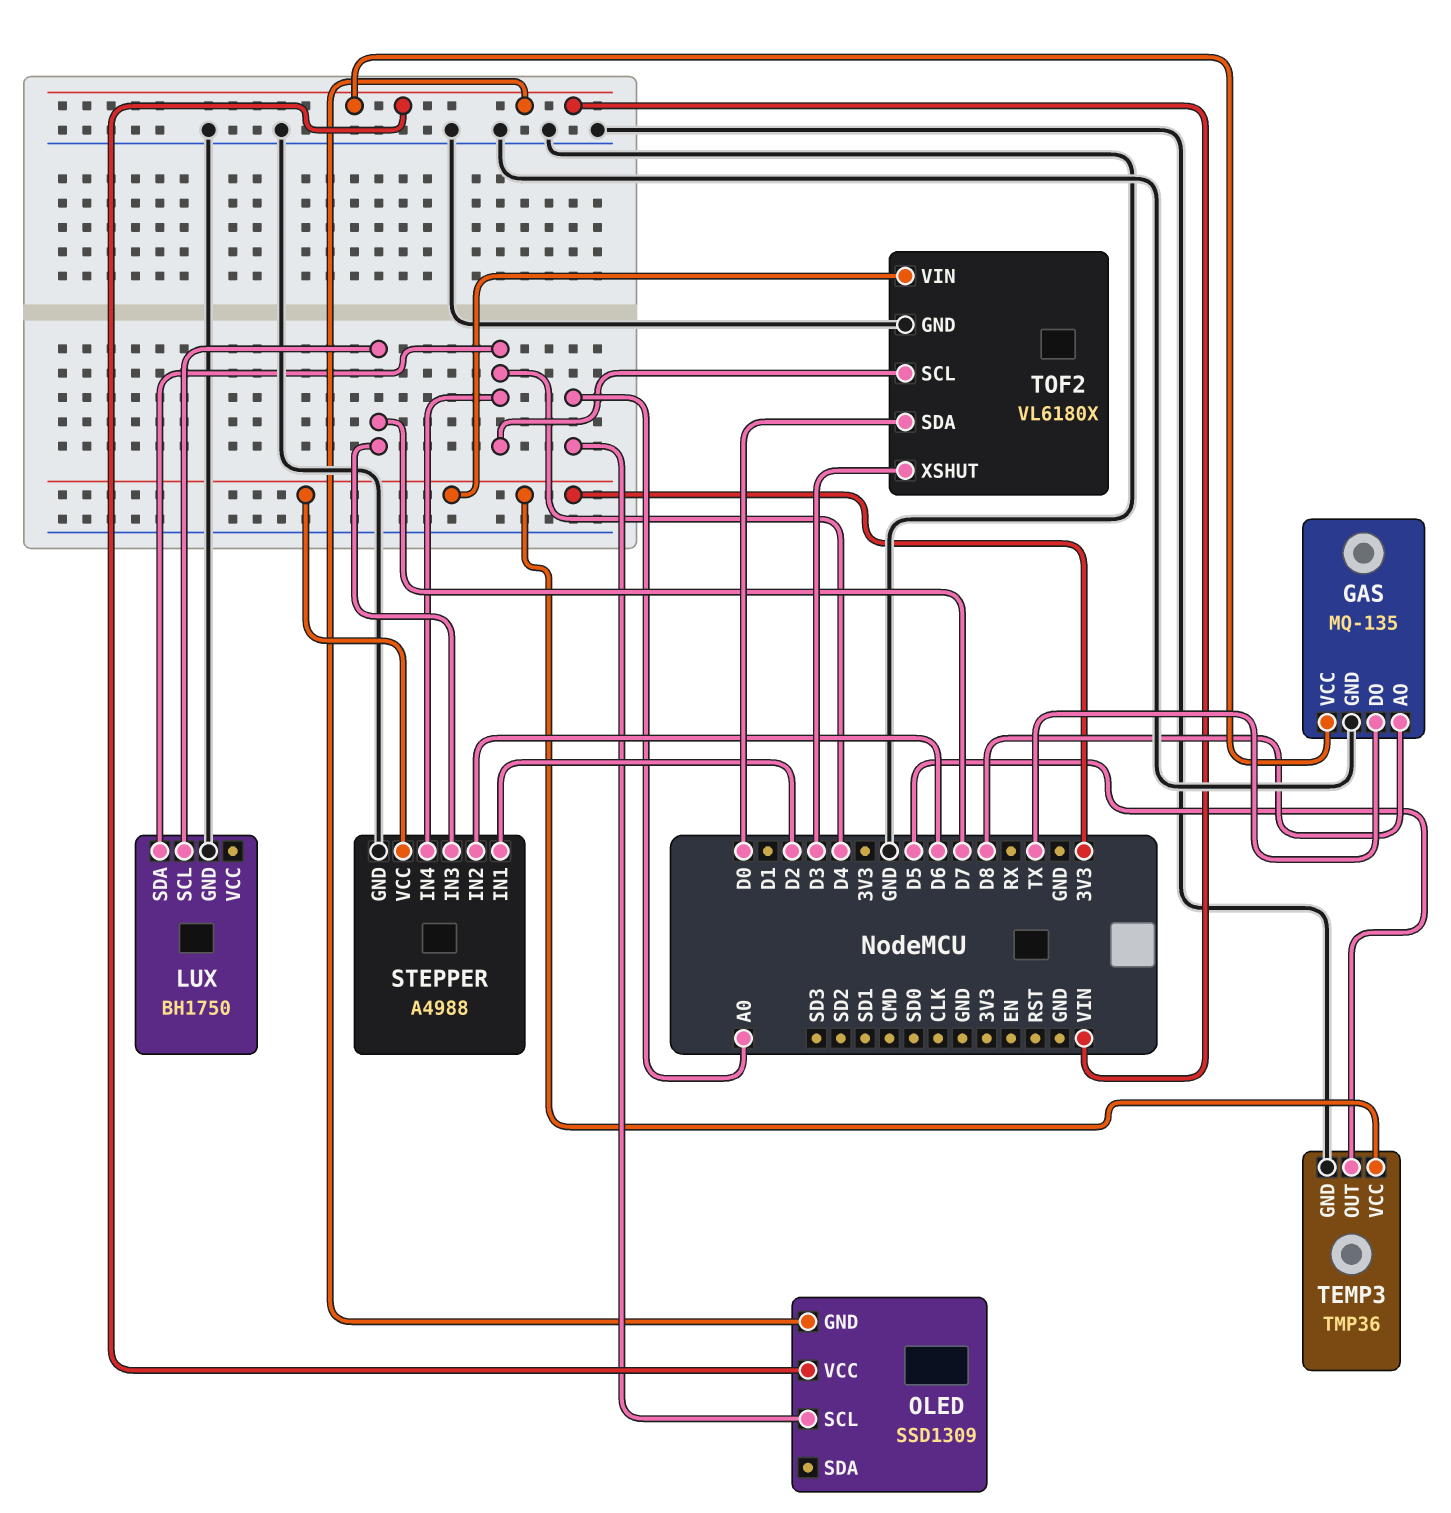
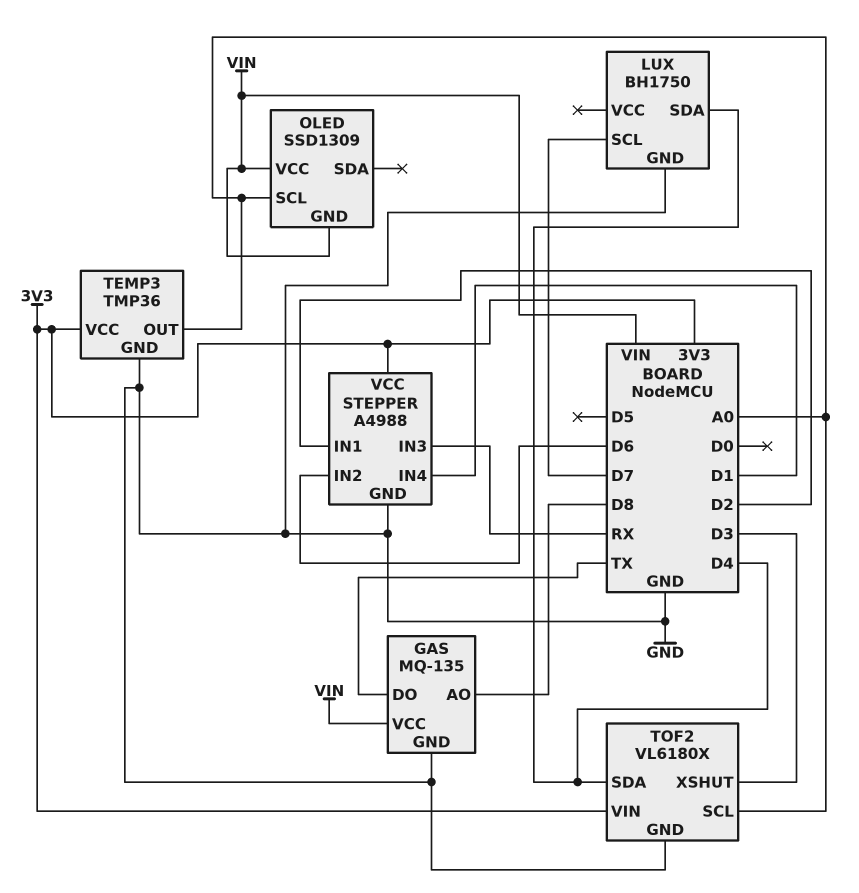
STEPPER pin IN3: D7 -> RX
STEPPER pin IN4: D4 -> D1
TEMP3 pin OUT: D5 -> A0
TOF2 pin SCL: D4 -> A0
TOF2 pin SDA: D0 -> D4

